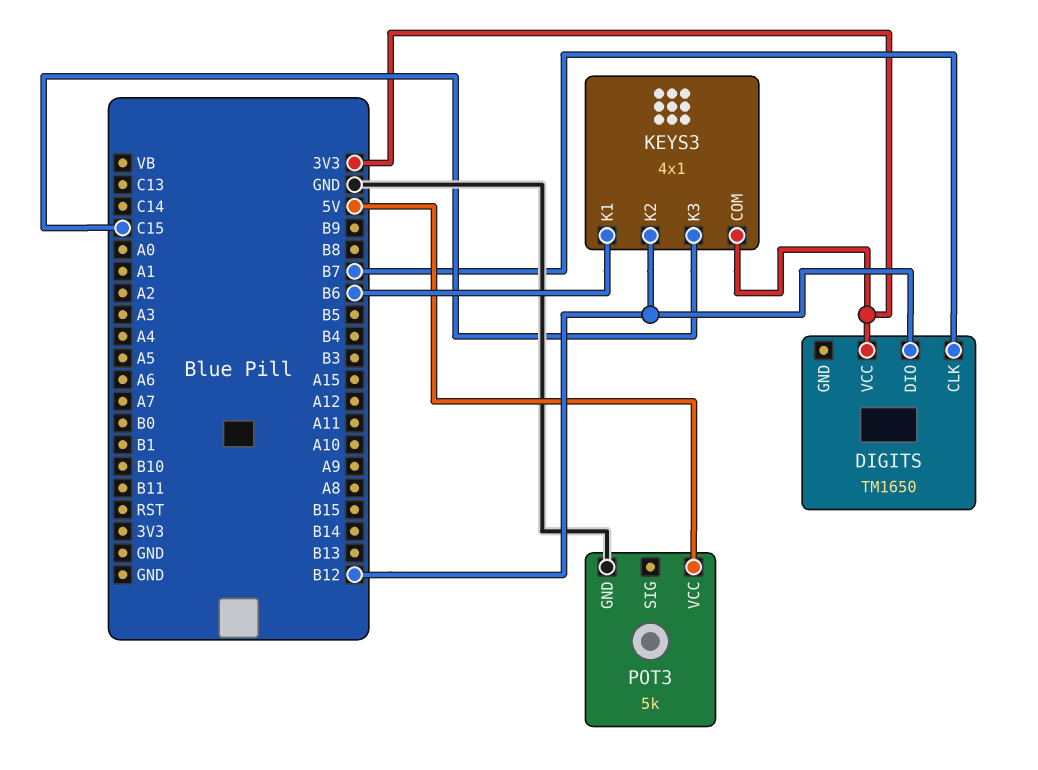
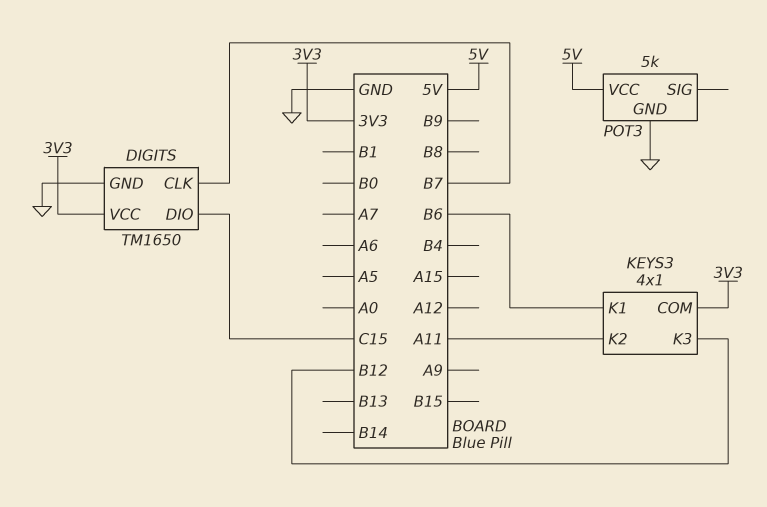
DIGITS pin DIO: B12 -> C15
DIGITS pin GND: none -> GND
KEYS3 pin K2: B12 -> A11
KEYS3 pin K3: C15 -> B12

